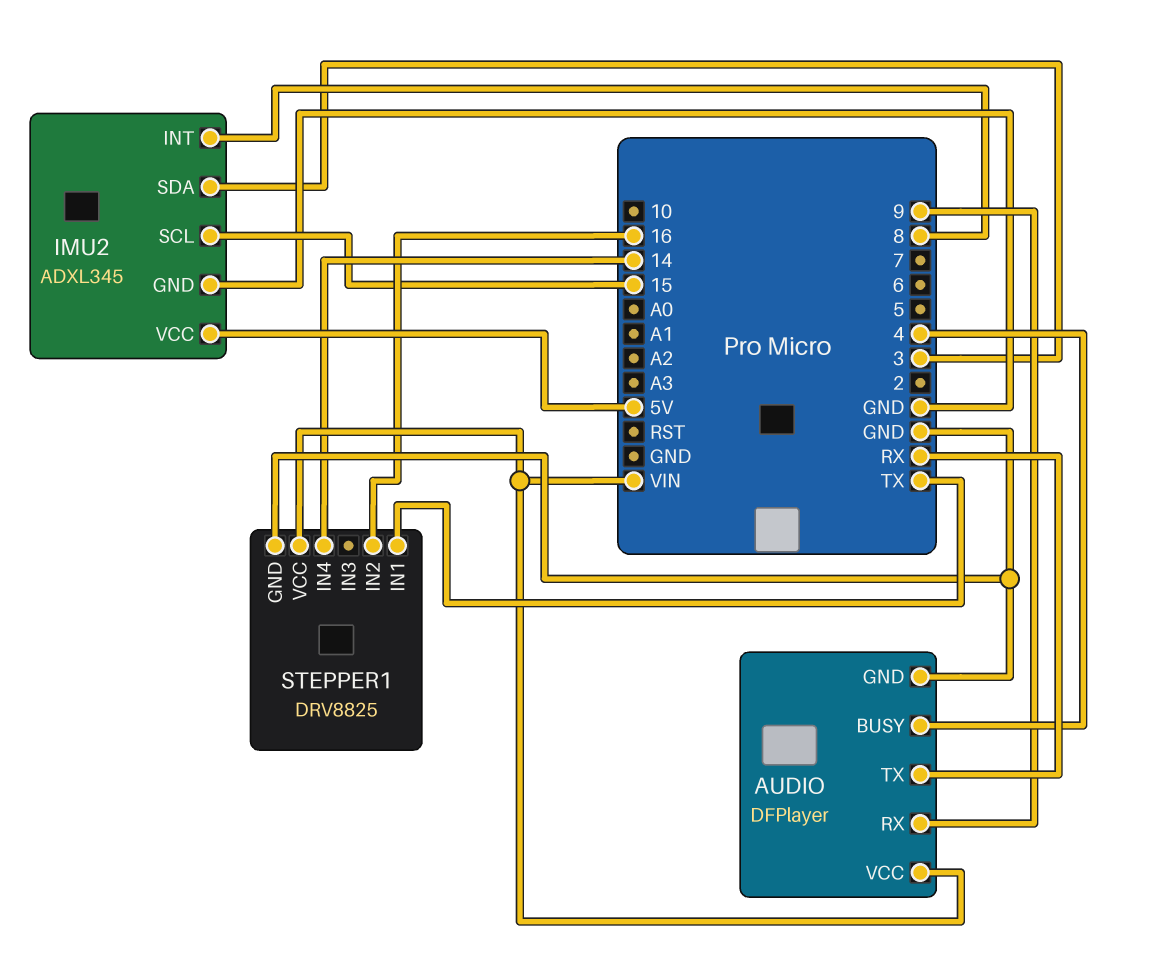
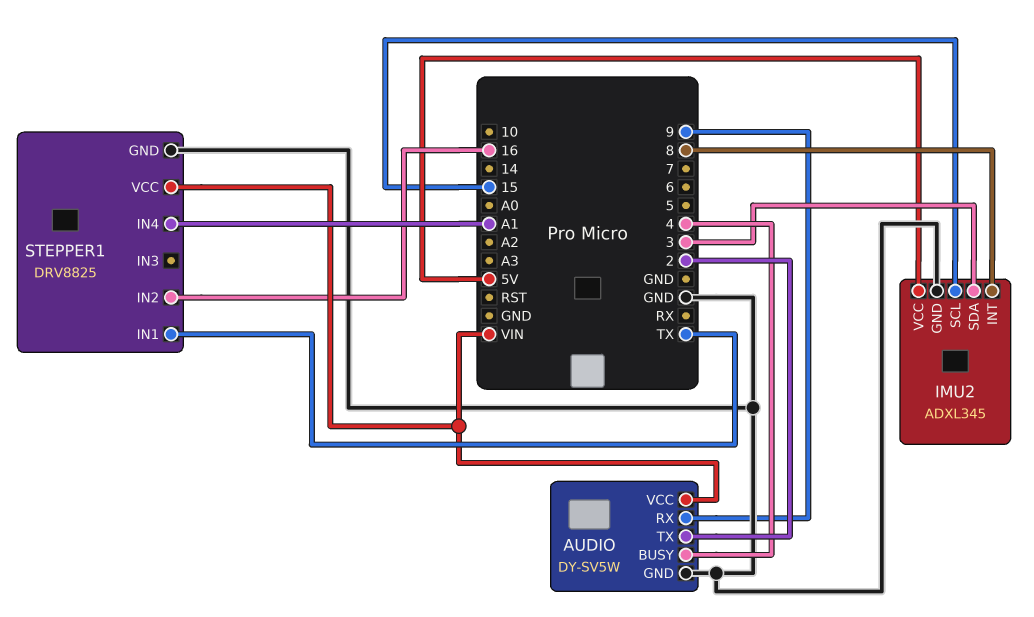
AUDIO: DFPlayer -> DY-SV5W
AUDIO pin TX: RX -> 2
STEPPER1 pin IN4: 14 -> A1

